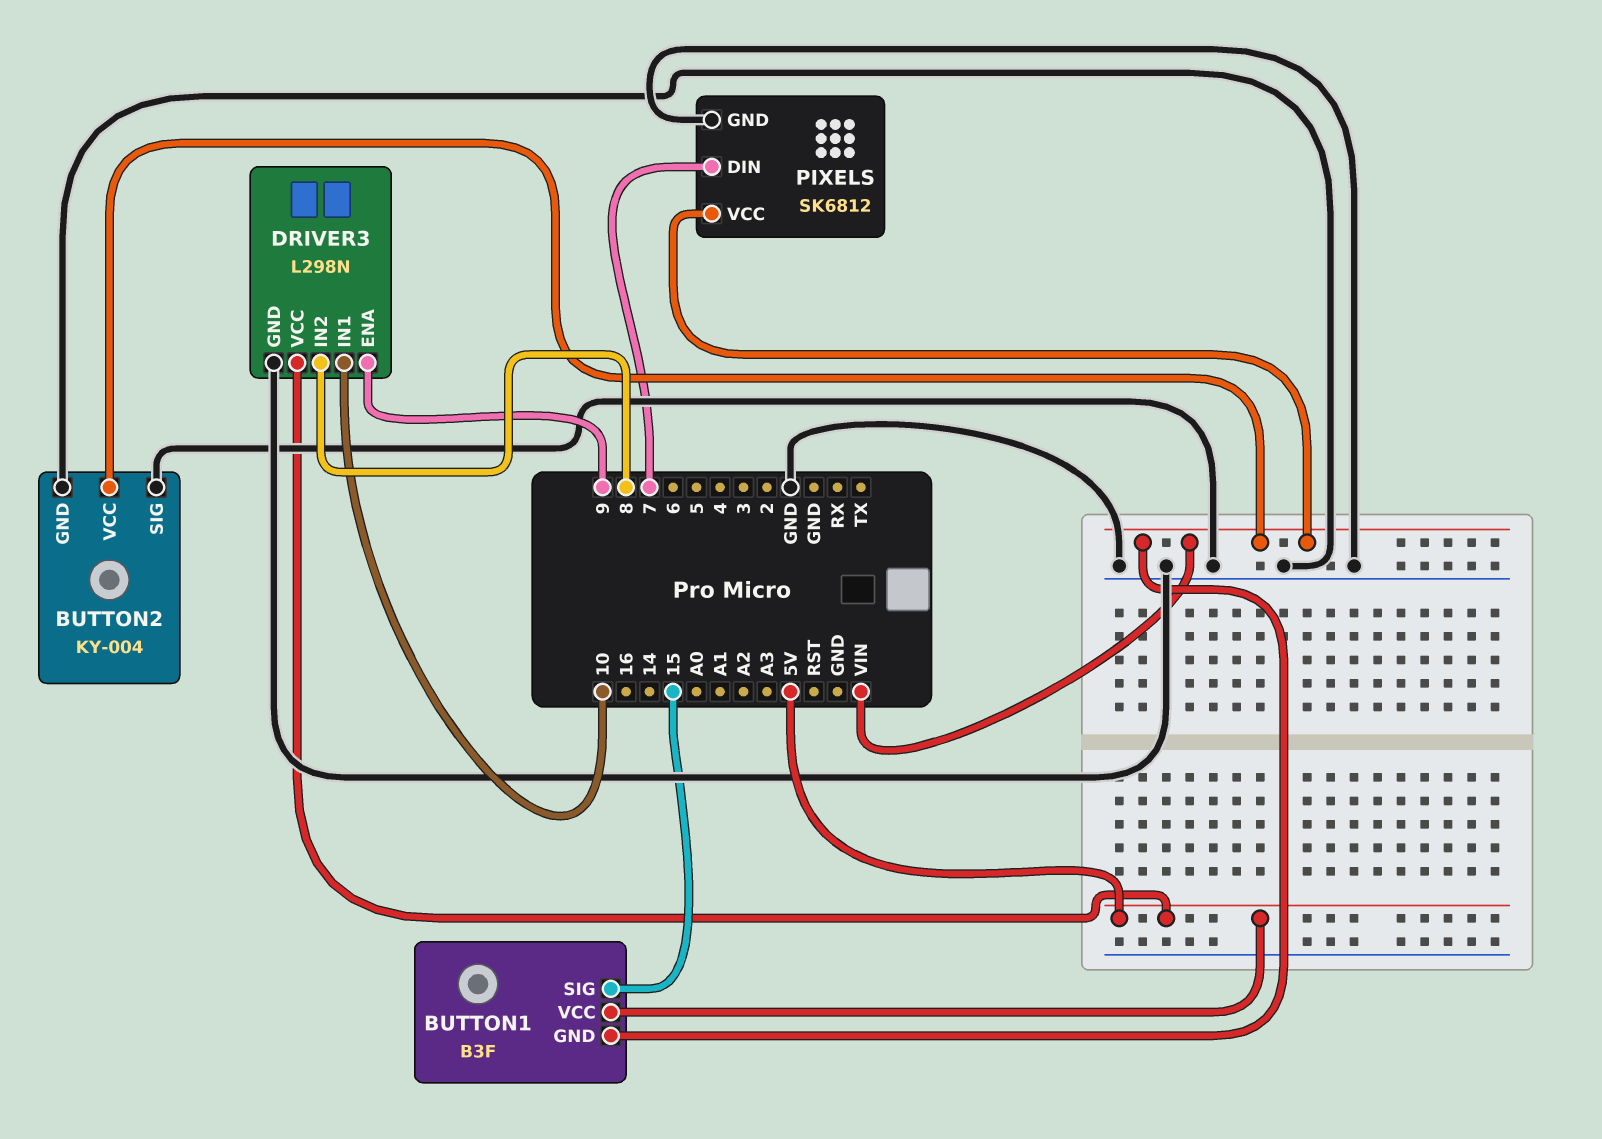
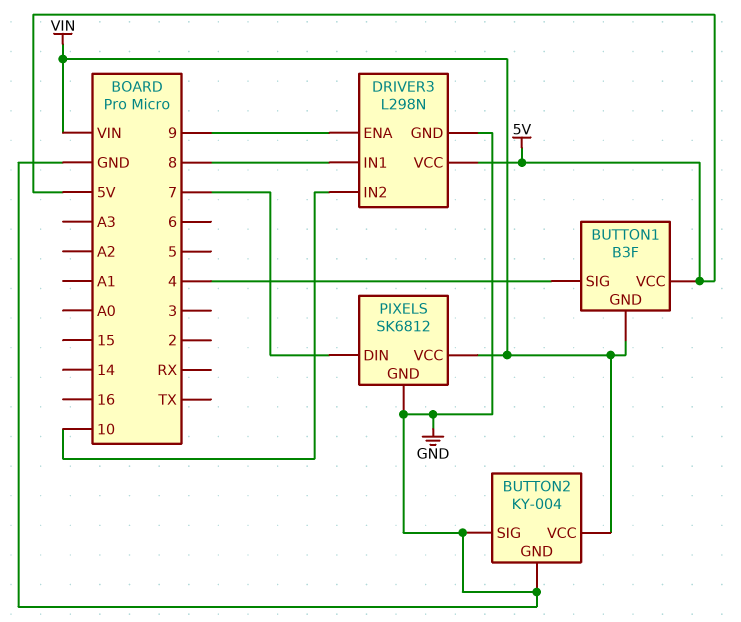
BUTTON1 pin SIG: 15 -> 4
DRIVER3 pin IN1: 10 -> 8
DRIVER3 pin IN2: 8 -> 10

